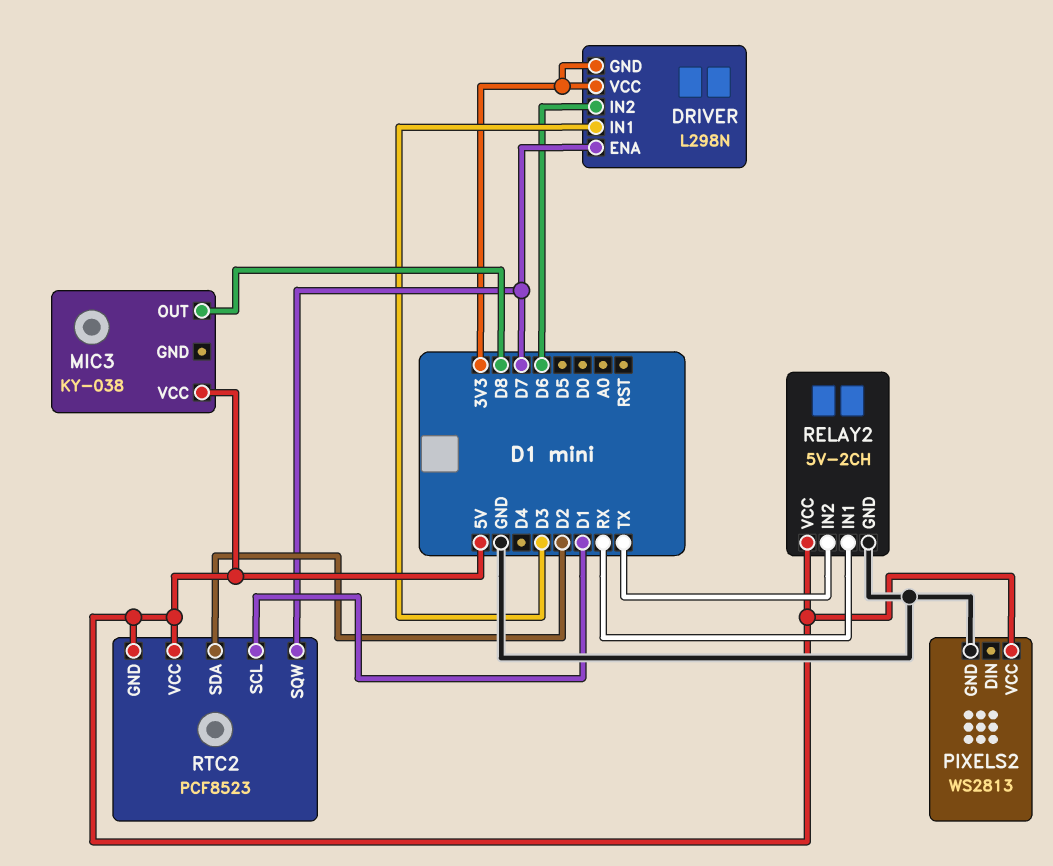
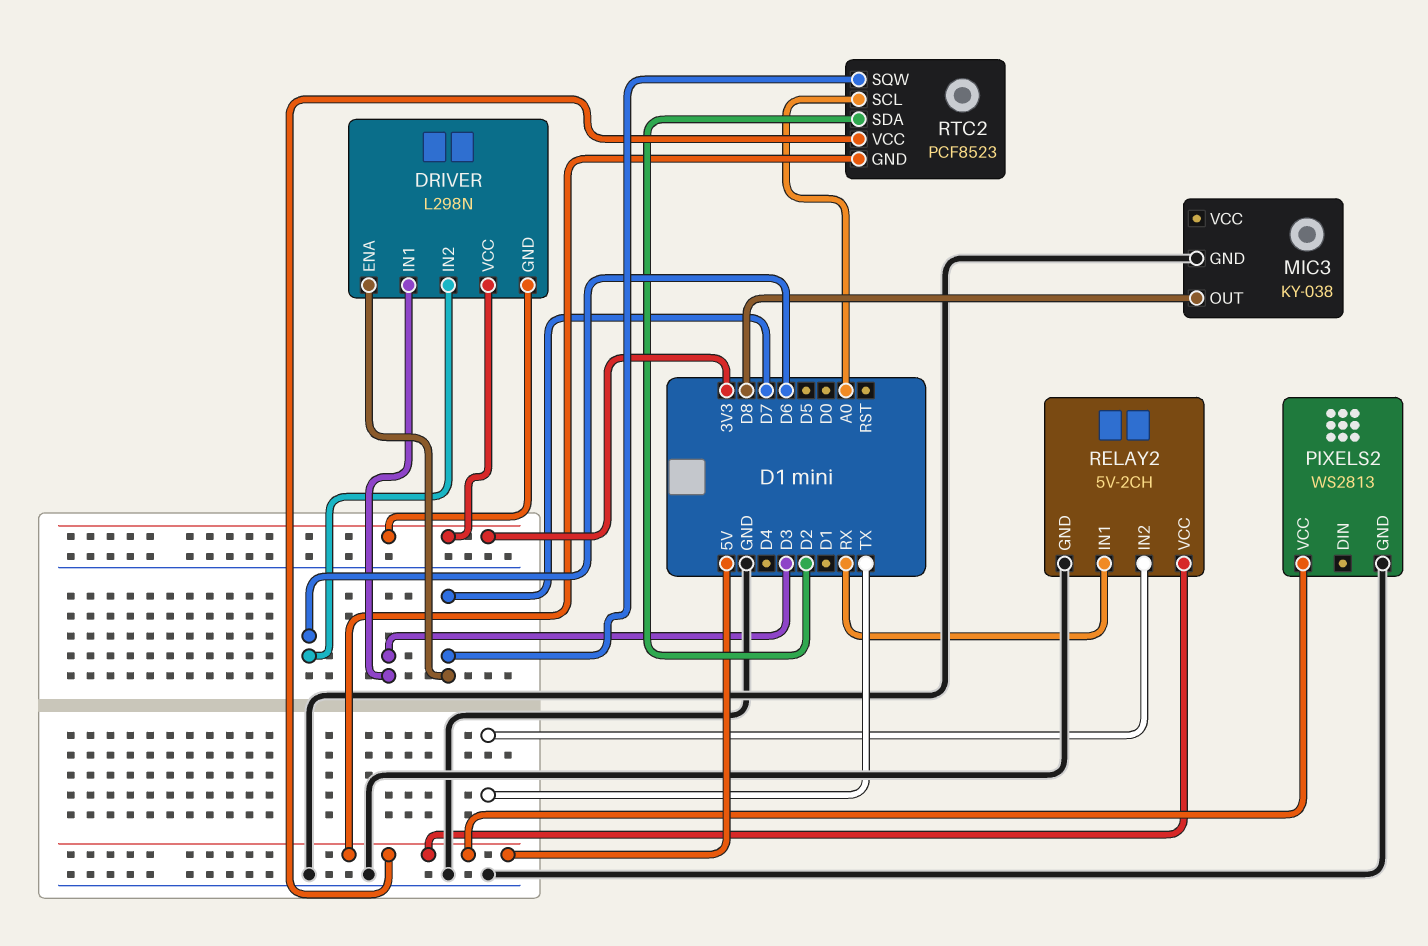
MIC3 pin GND: none -> GND
MIC3 pin VCC: 5V -> none
RTC2 pin SCL: D1 -> A0

